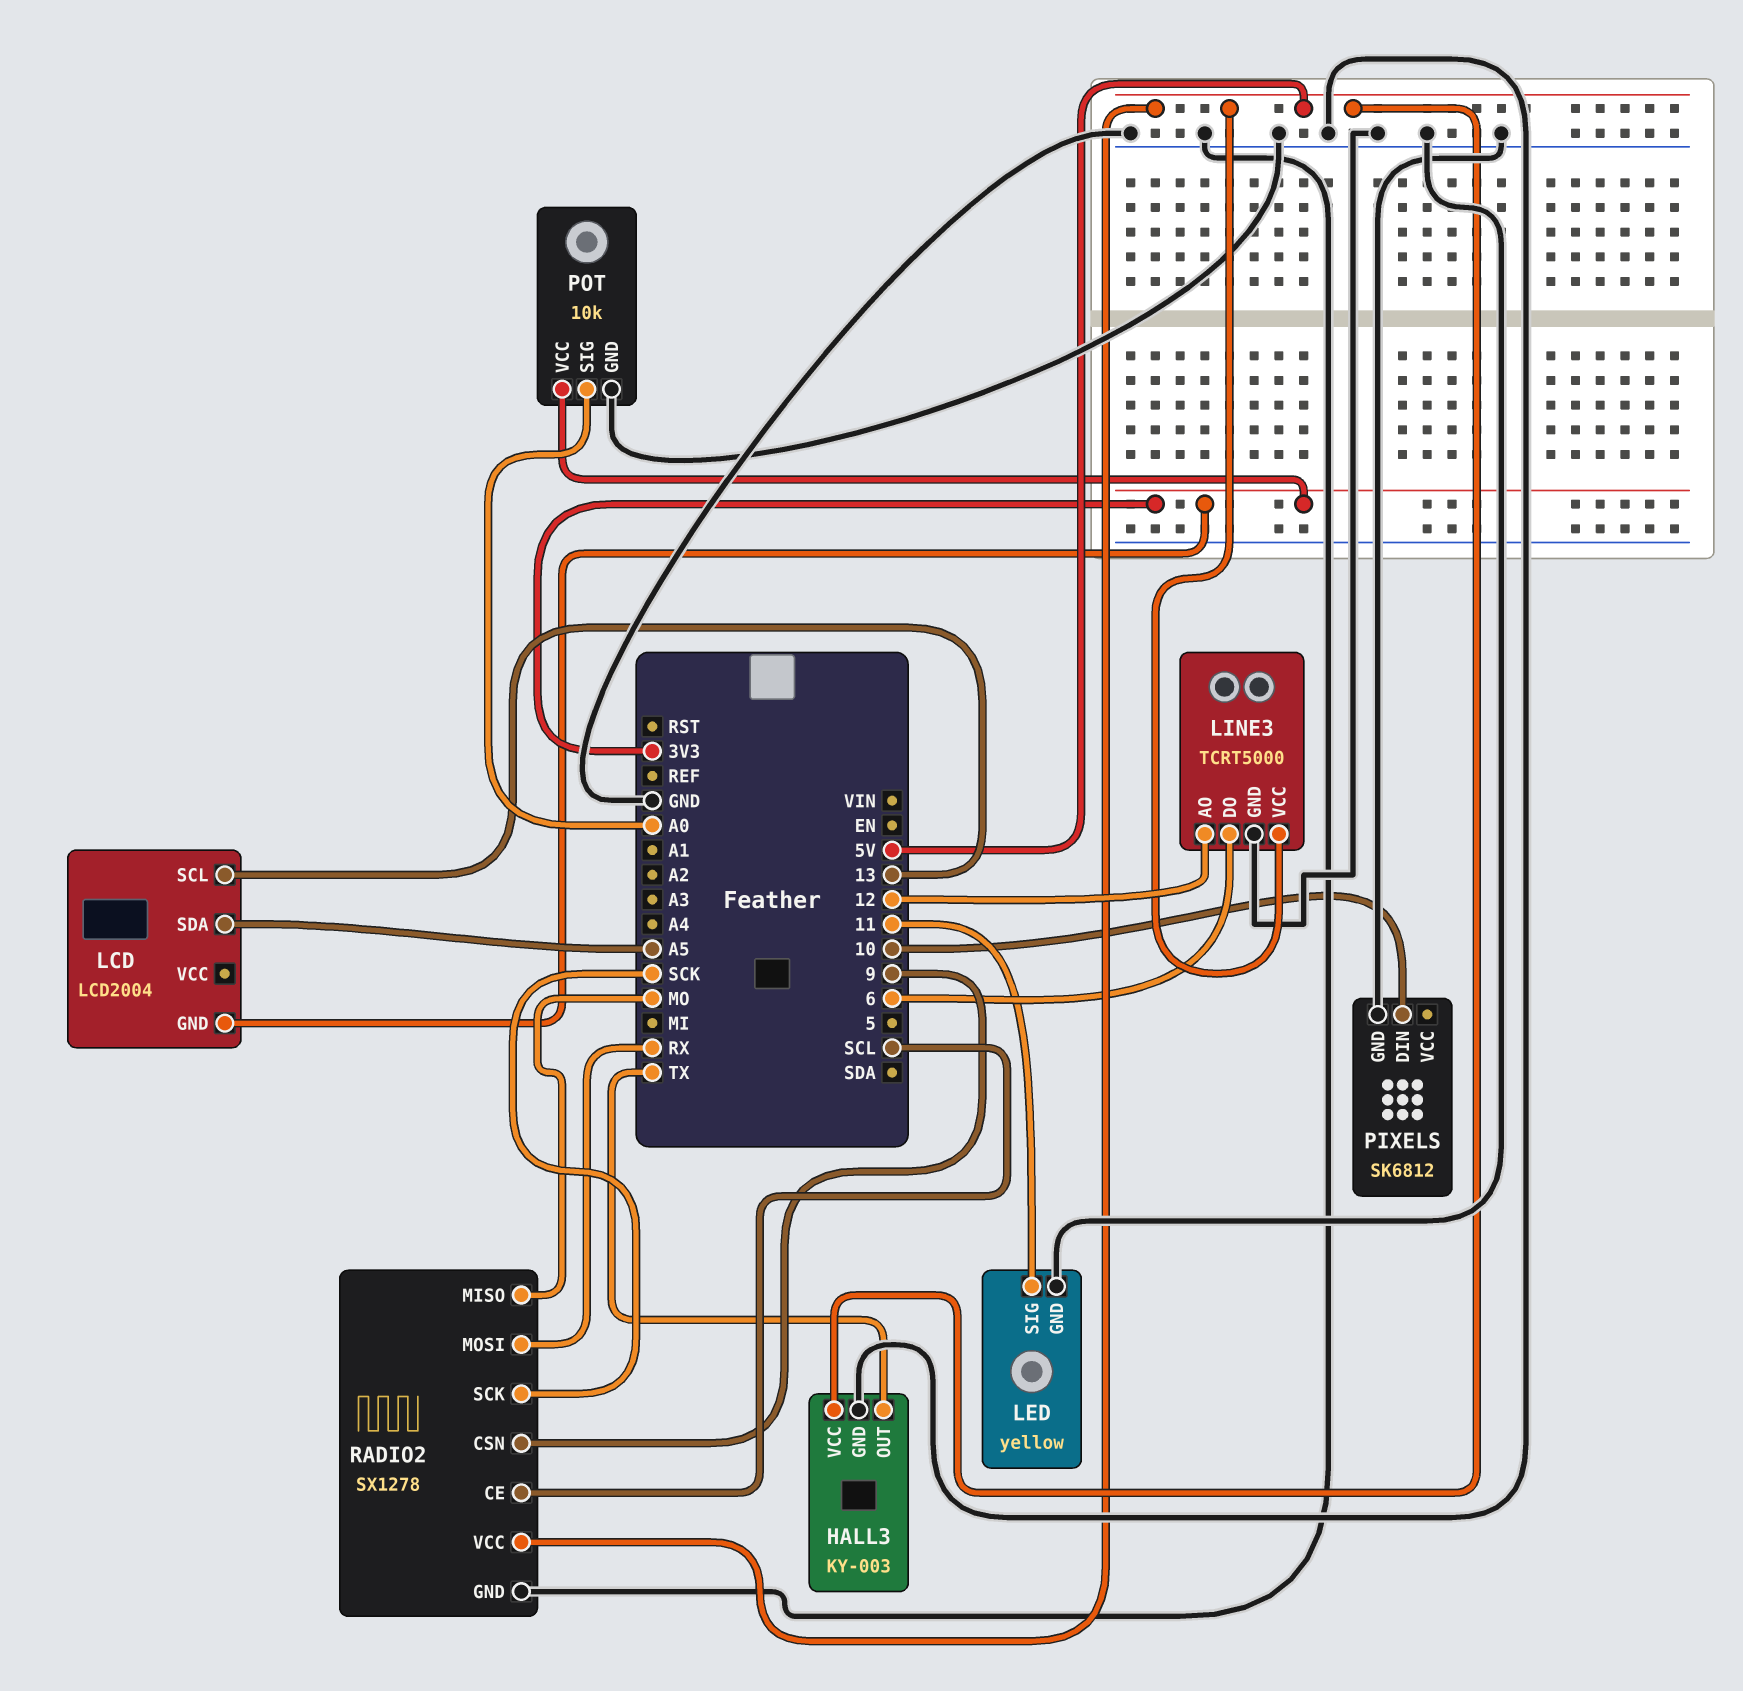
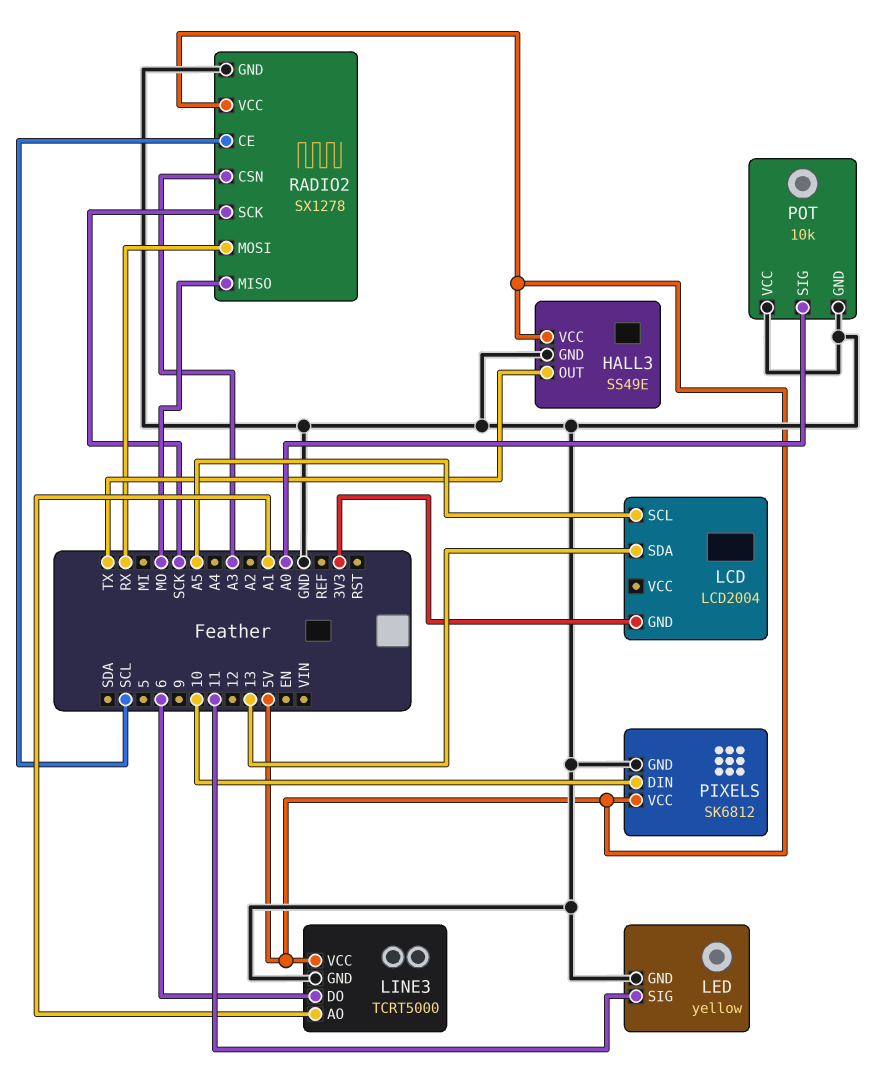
HALL3: KY-003 -> SS49E
LCD pin SCL: 13 -> A5
LCD pin SDA: A5 -> 13
LINE3 pin AO: 12 -> A1
PIXELS pin VCC: none -> 5V
POT pin VCC: 3V3 -> GND
RADIO2 pin CSN: 9 -> A3

